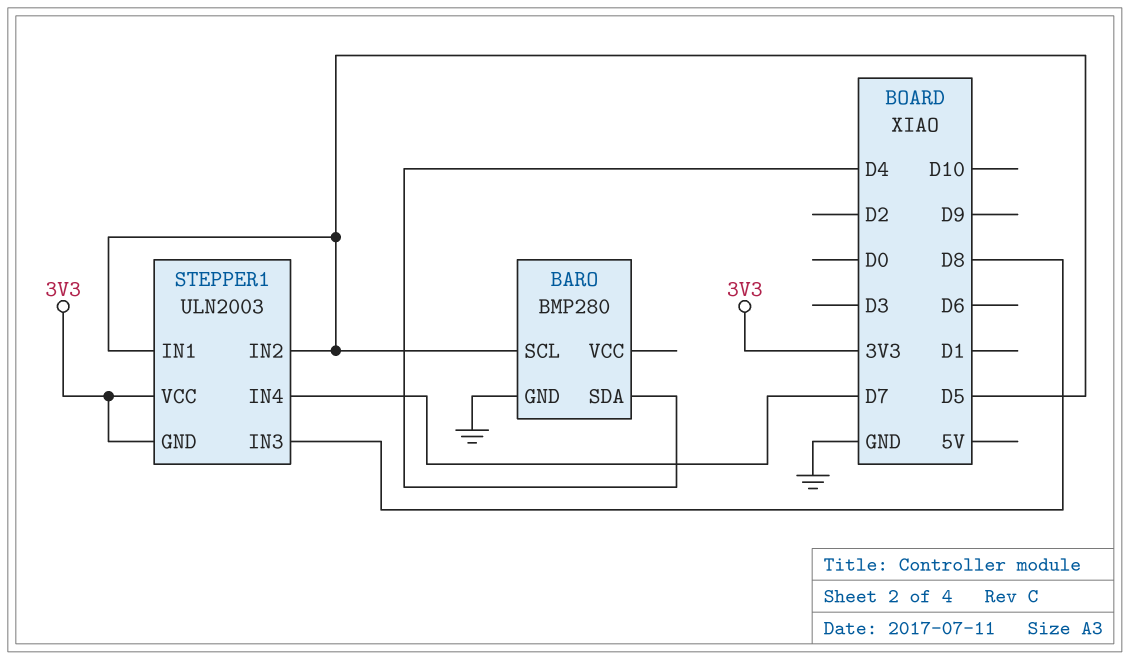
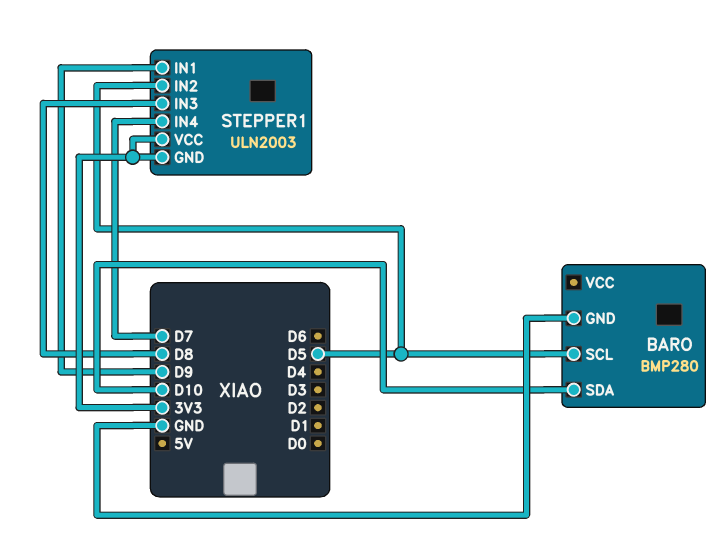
BARO pin SDA: D4 -> D10
STEPPER1 pin IN1: D5 -> D9

